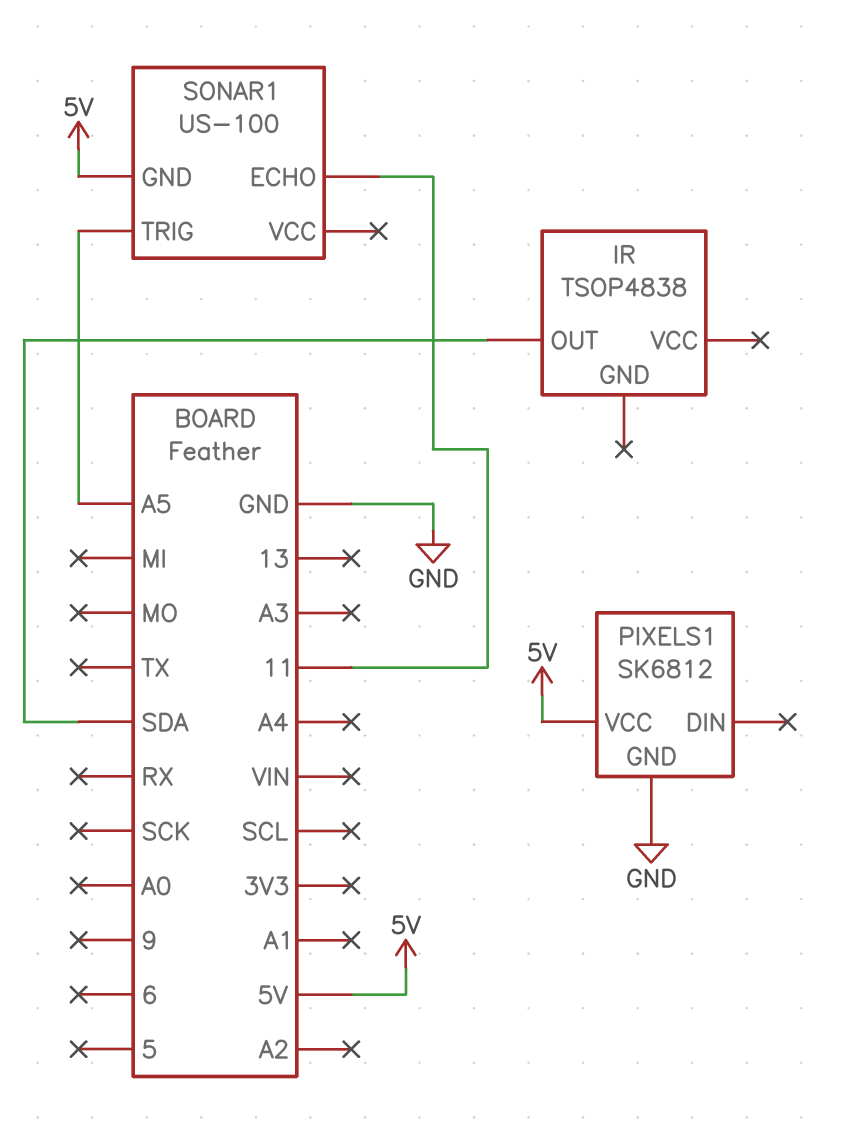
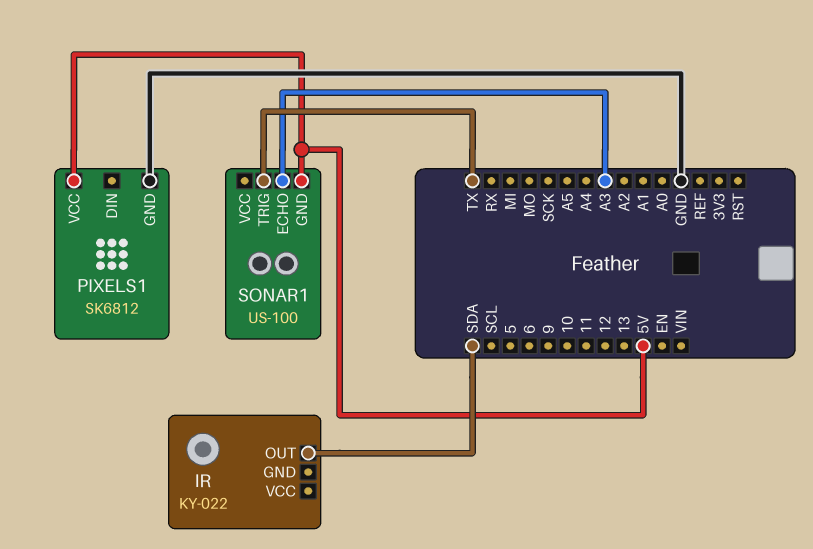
IR: TSOP4838 -> KY-022
SONAR1 pin ECHO: 11 -> A3
SONAR1 pin TRIG: A5 -> TX

